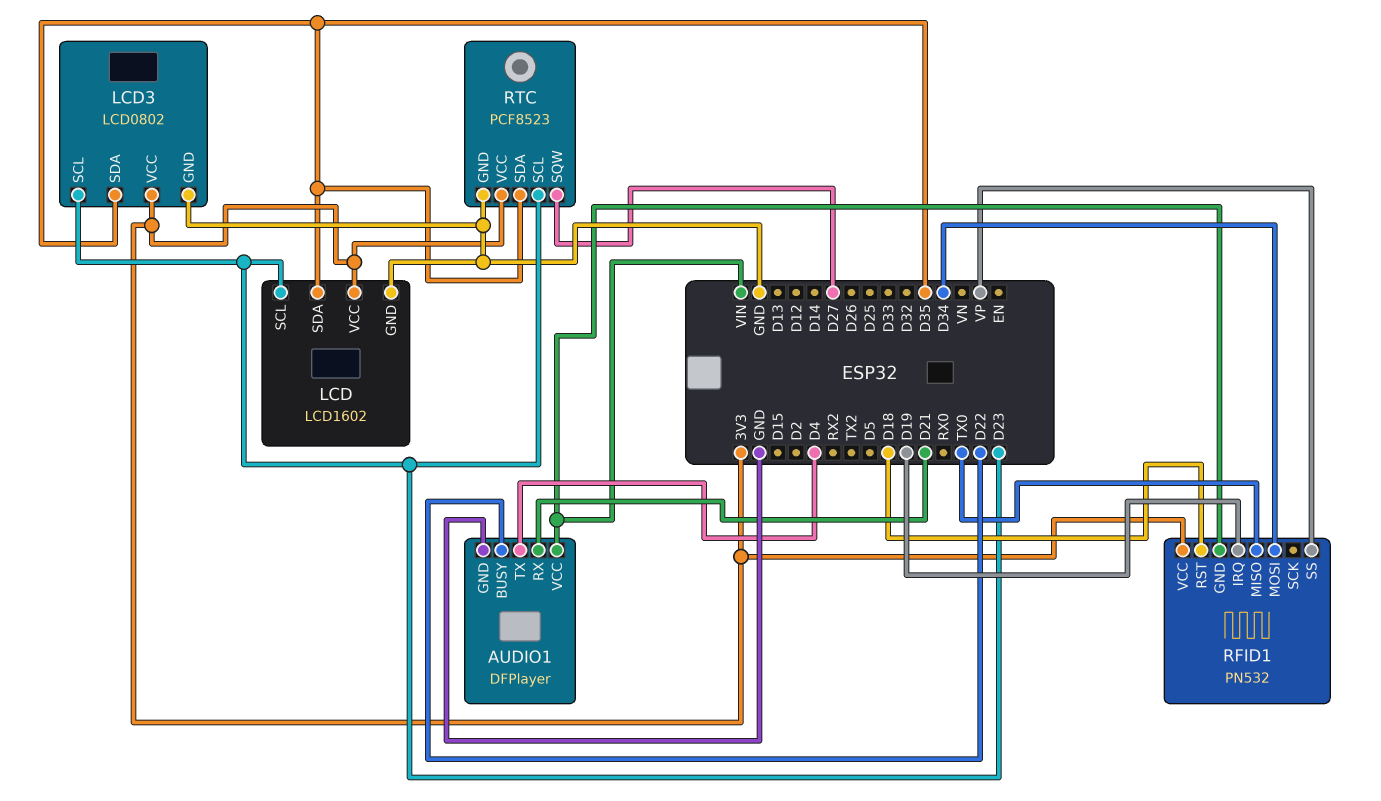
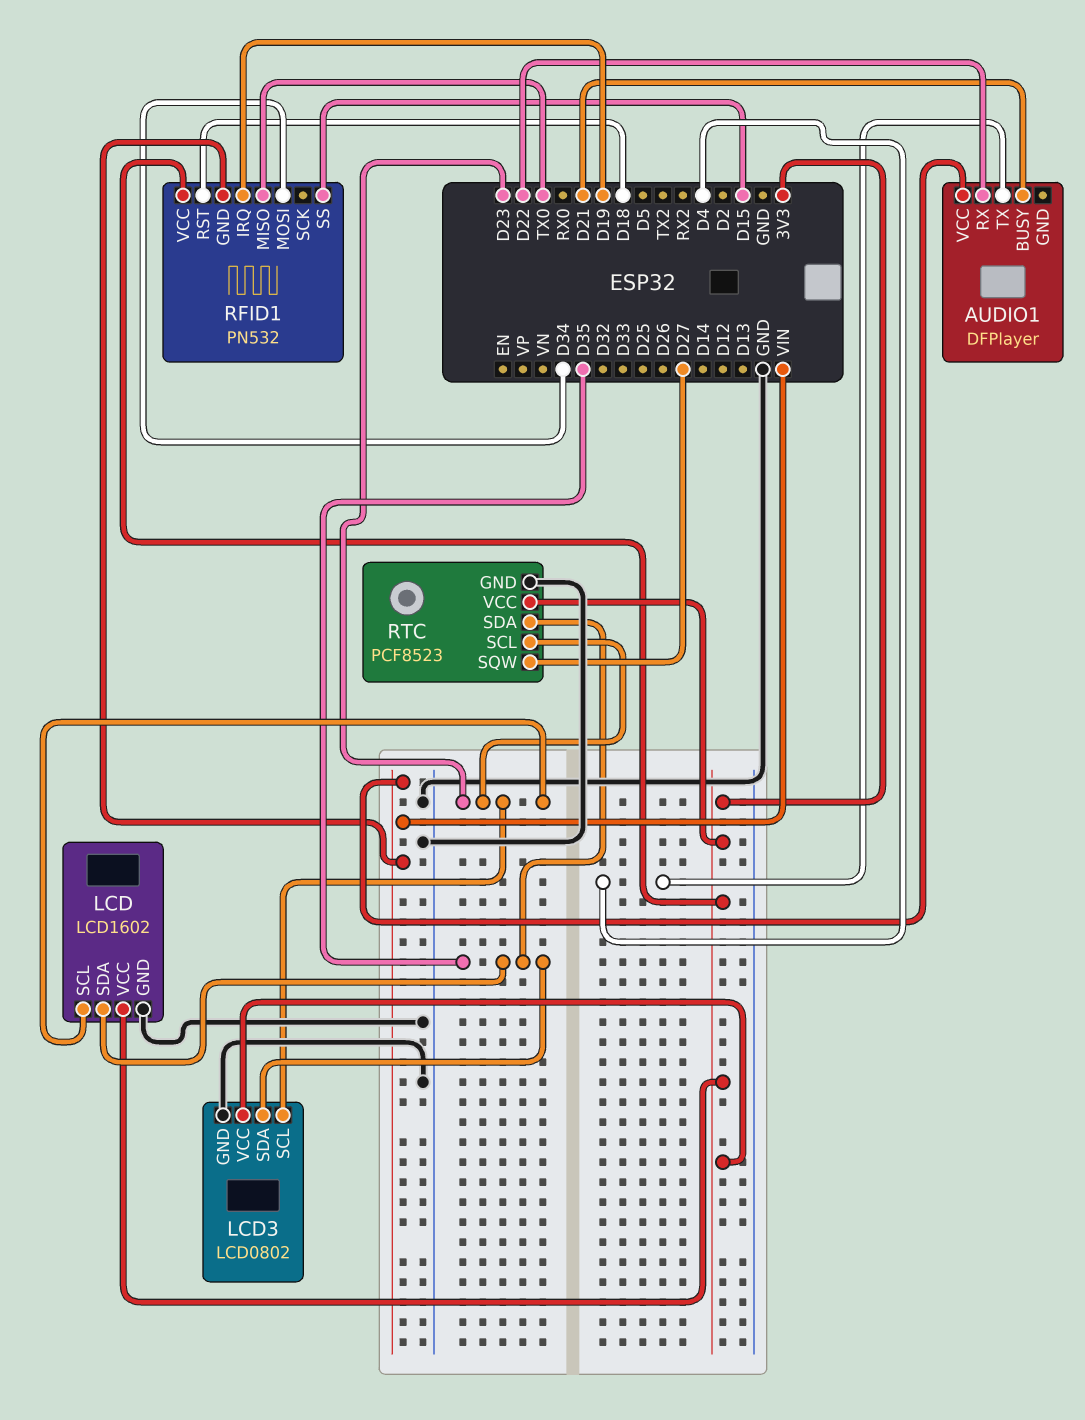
AUDIO1 pin BUSY: D22 -> D21
AUDIO1 pin GND: GND -> none
AUDIO1 pin RX: D21 -> D22
RFID1 pin SS: VP -> D15

